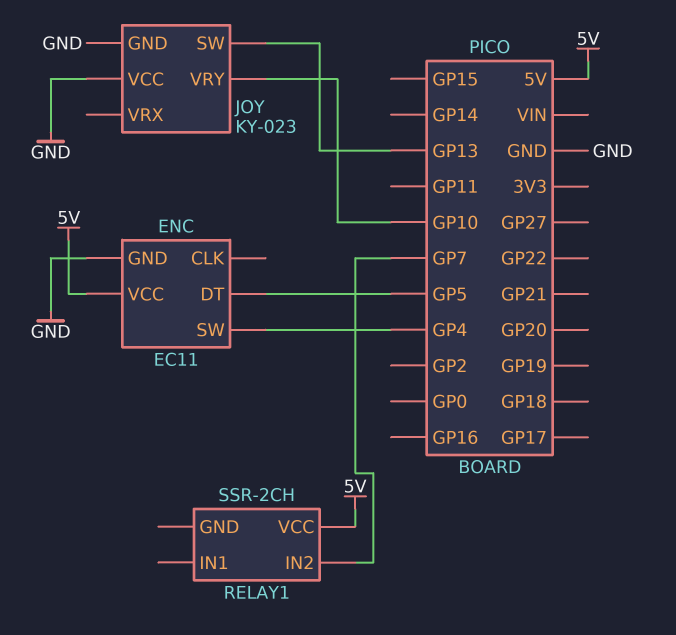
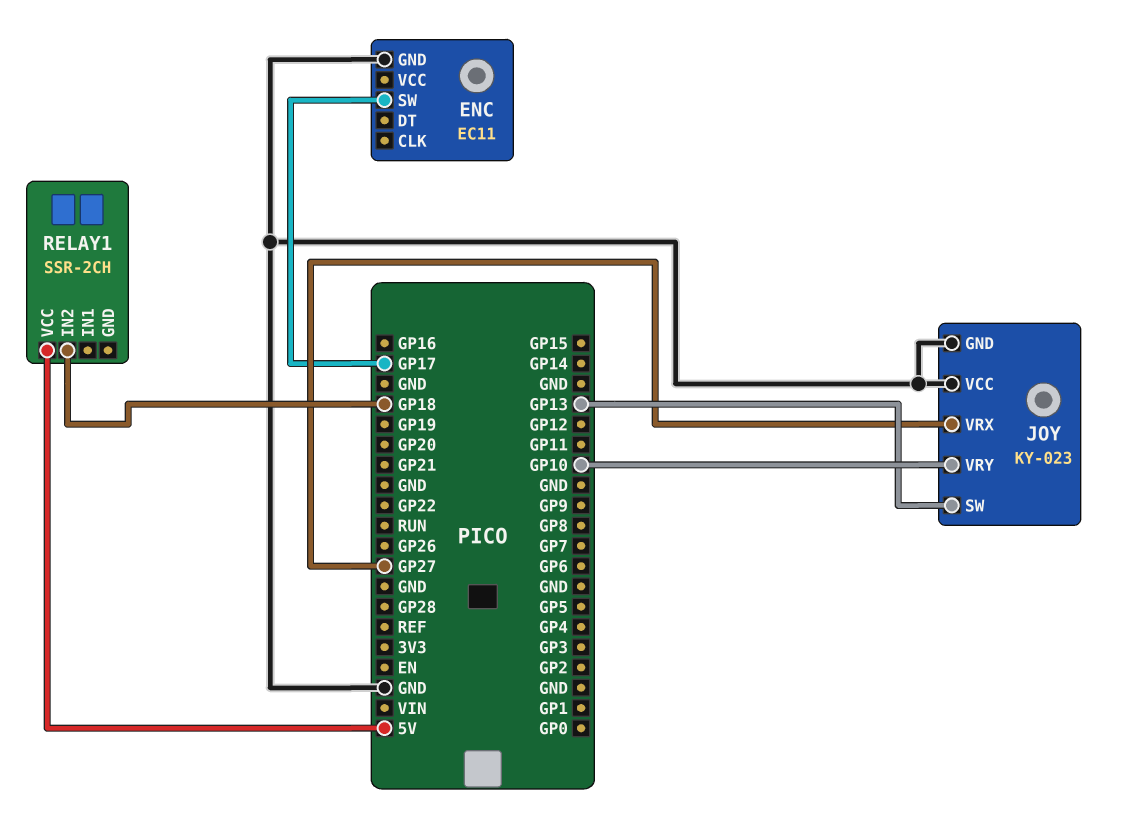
ENC pin DT: GP5 -> none
ENC pin SW: GP4 -> GP17
ENC pin VCC: 5V -> none
JOY pin VRX: none -> GP27
RELAY1 pin IN2: GP7 -> GP18

